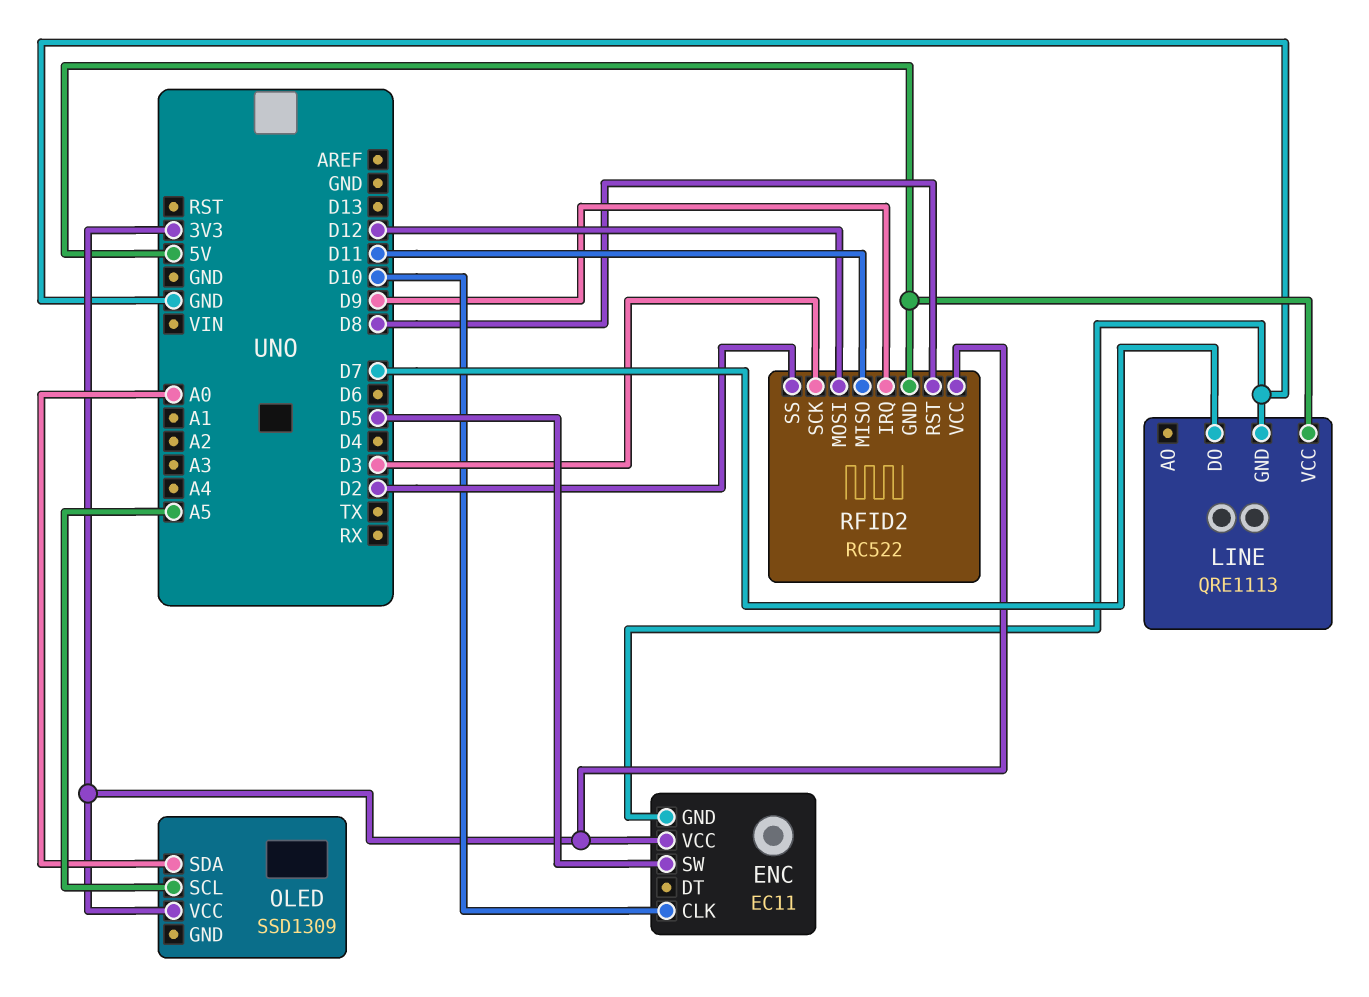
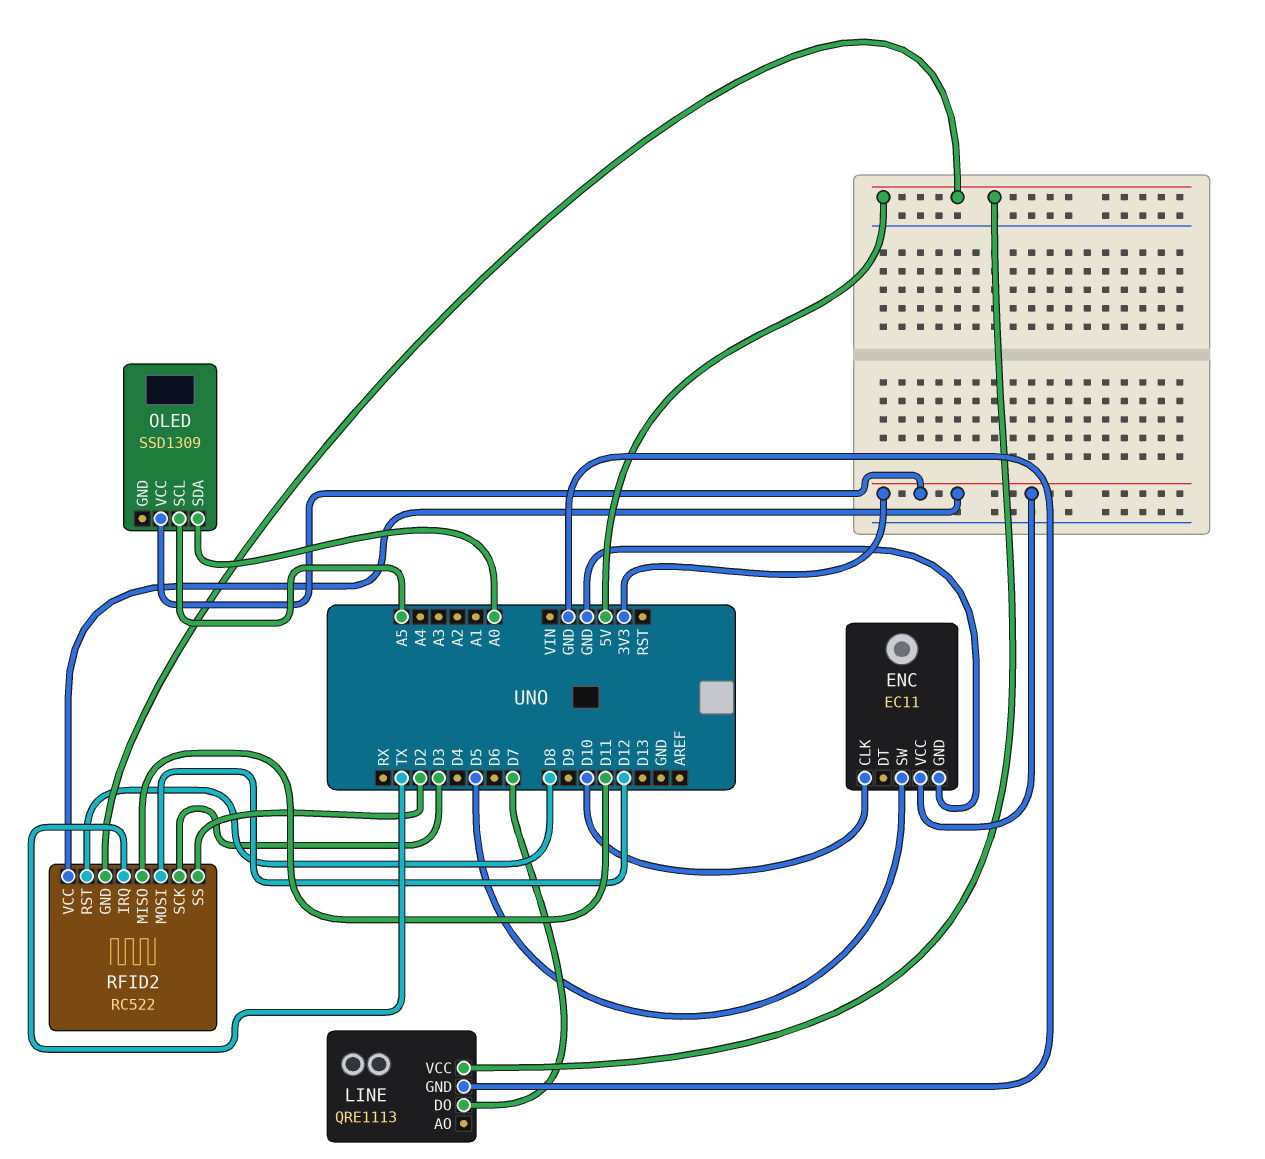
RFID2 pin IRQ: D9 -> TX

